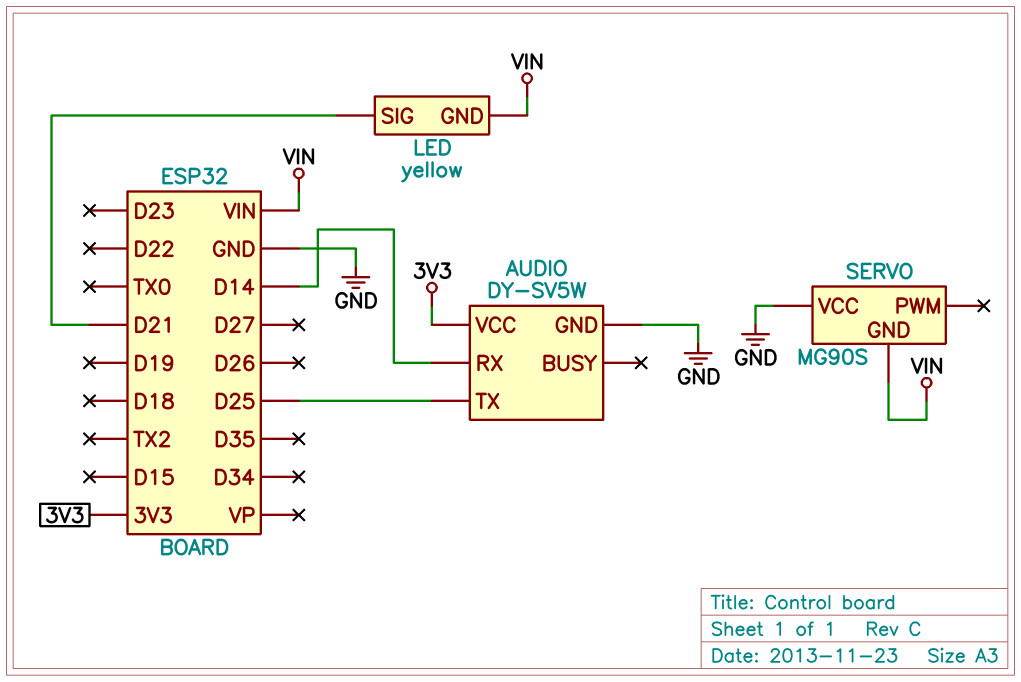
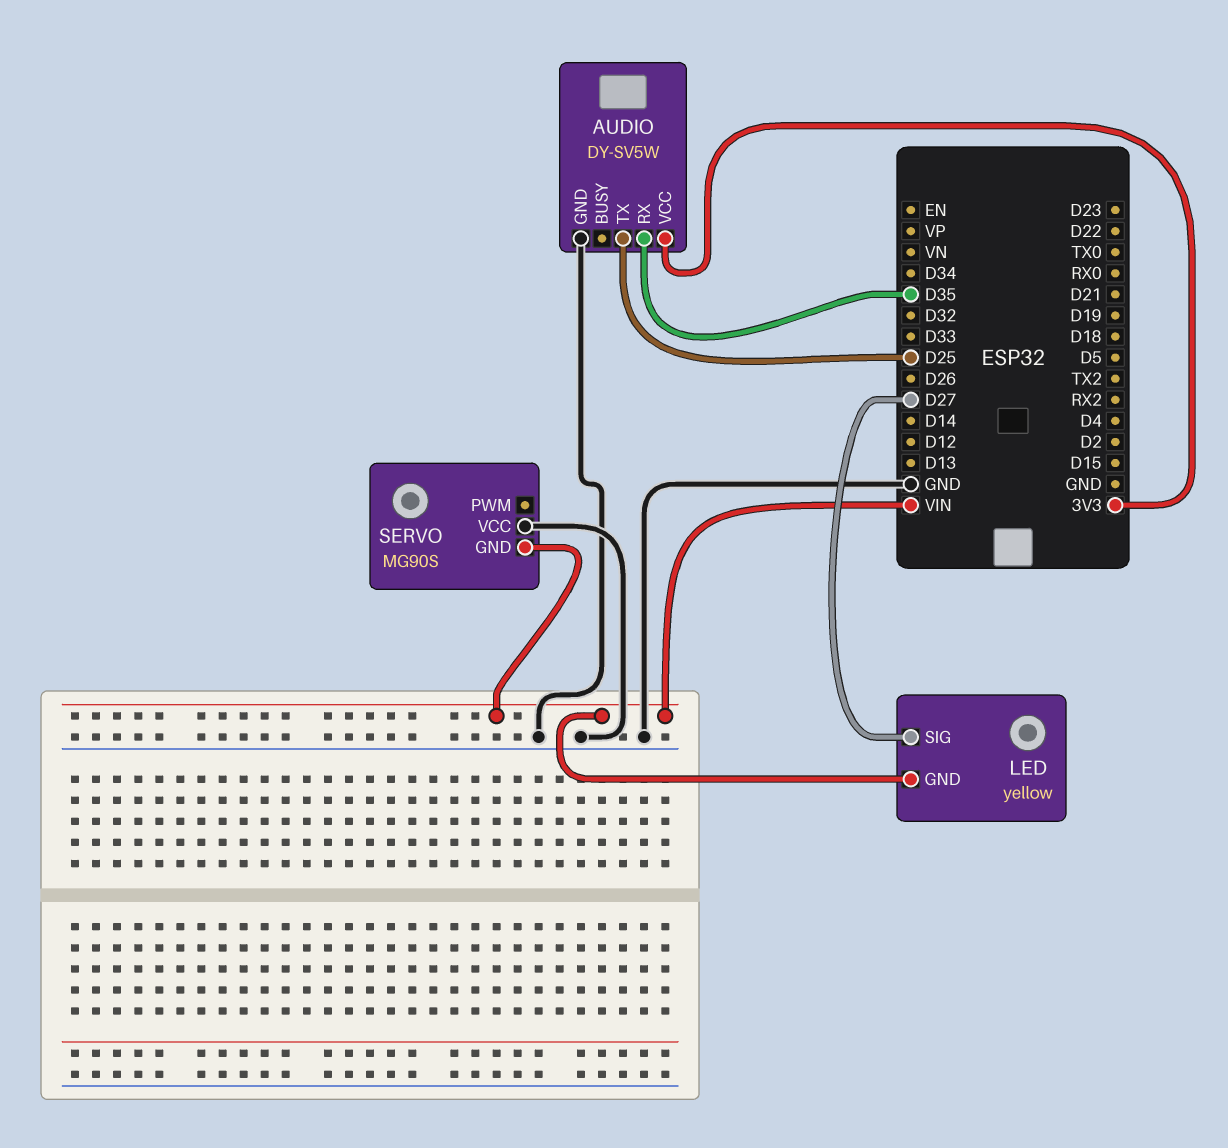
AUDIO pin RX: D14 -> D35
LED pin SIG: D21 -> D27

